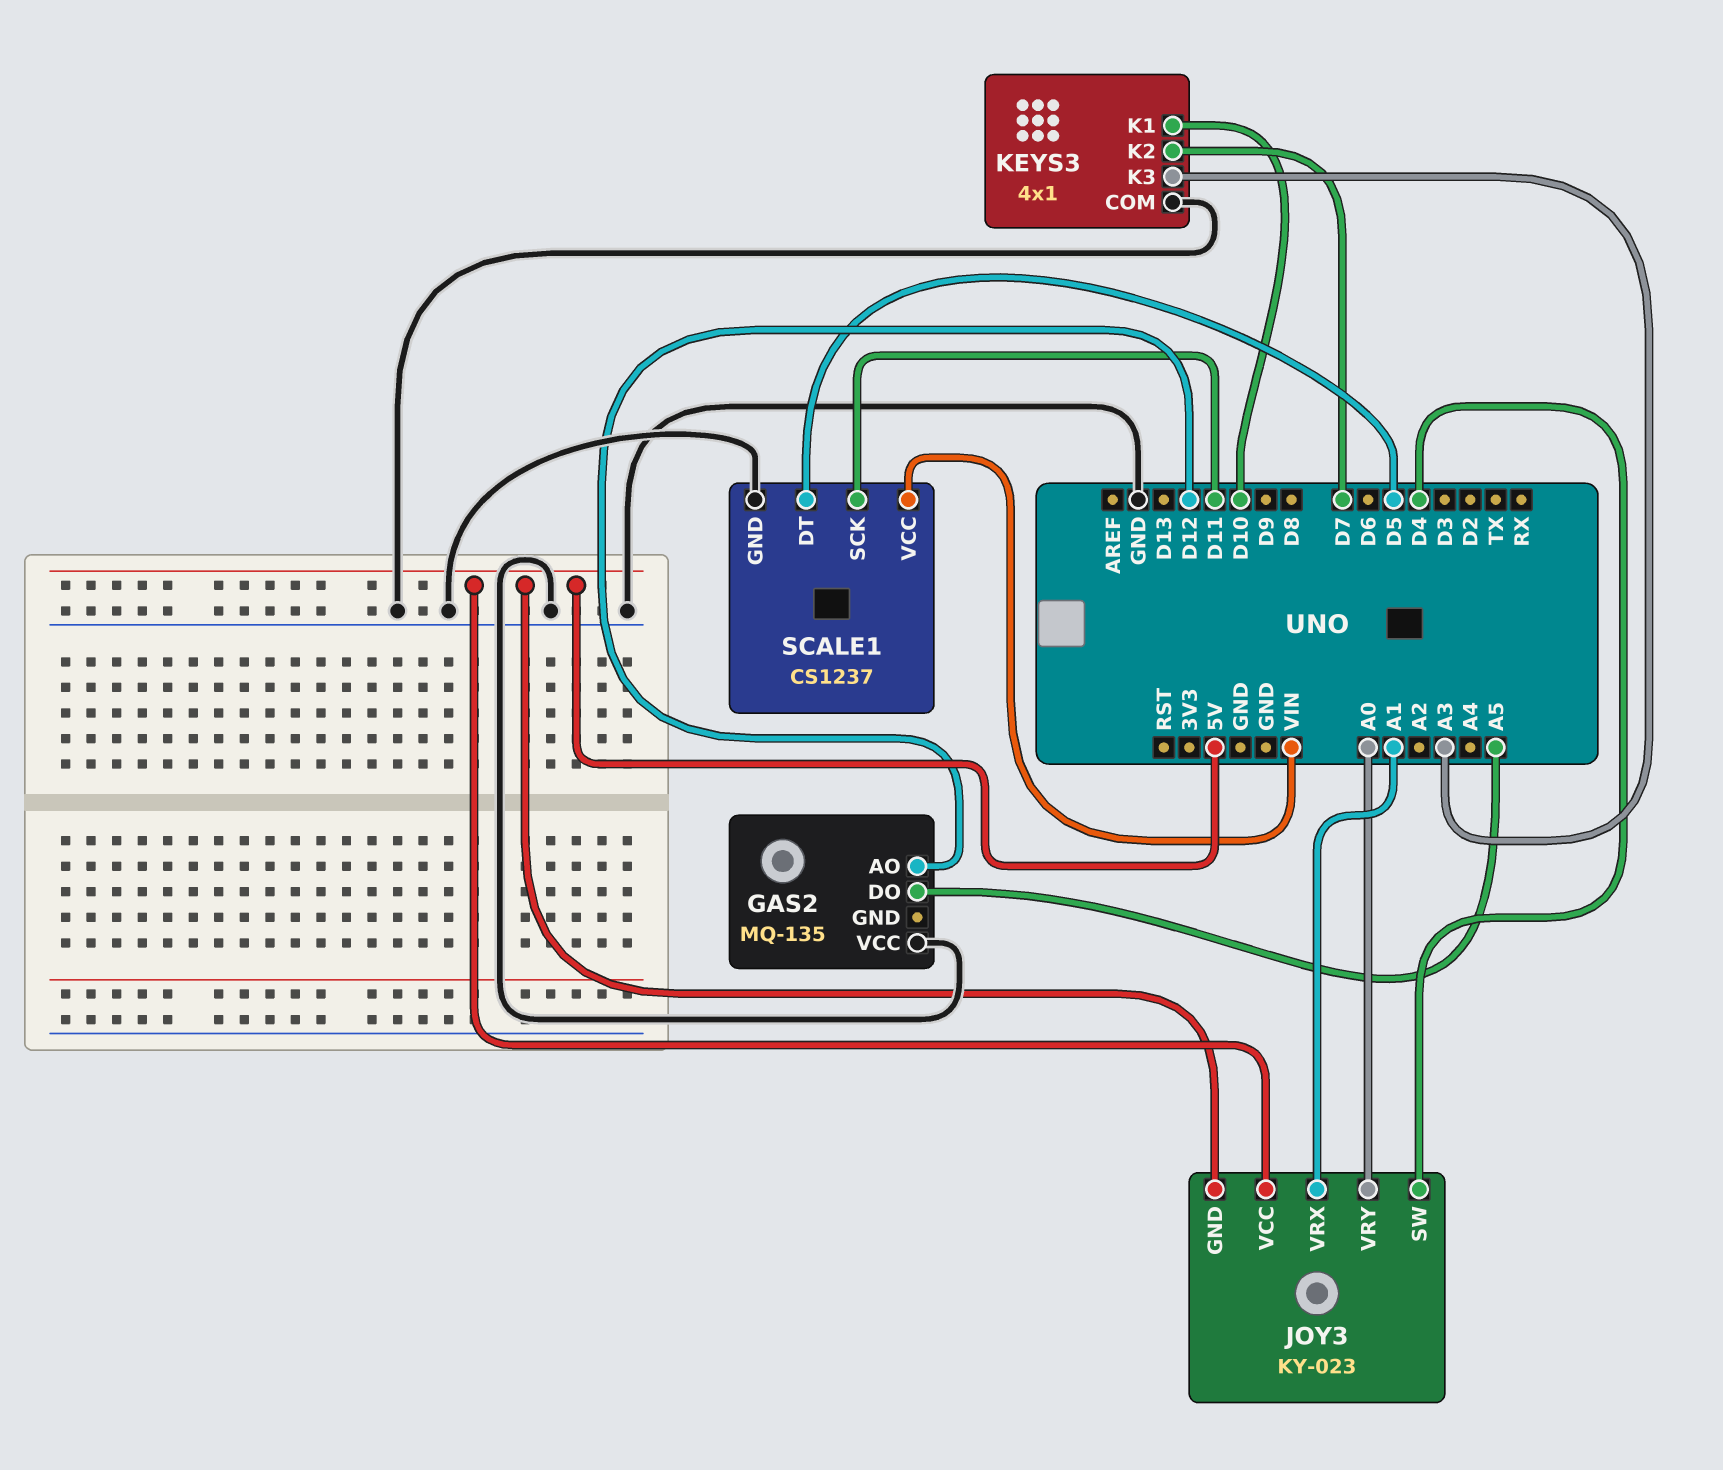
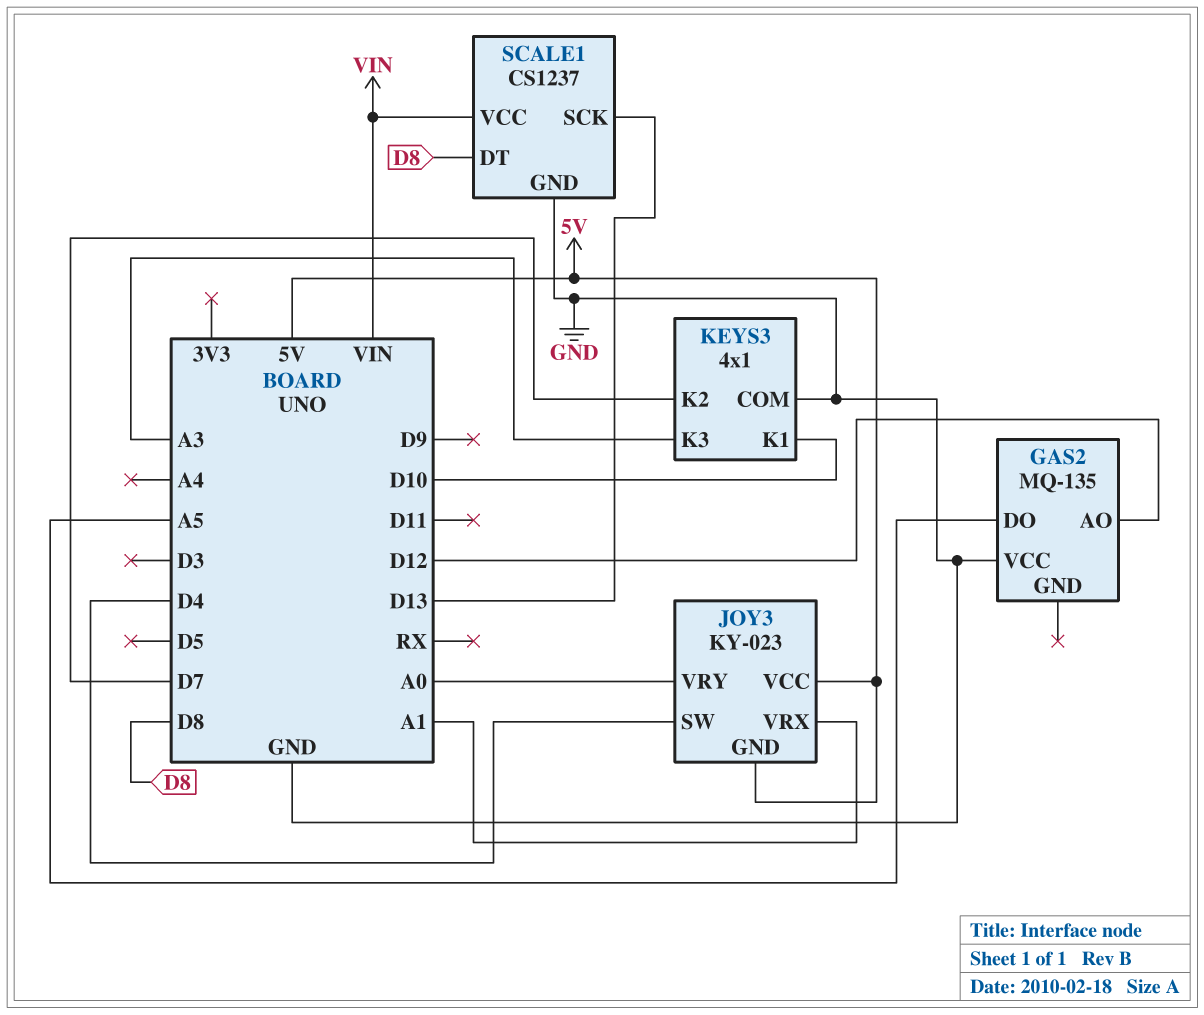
SCALE1 pin DT: D5 -> D8
SCALE1 pin SCK: D11 -> D13

